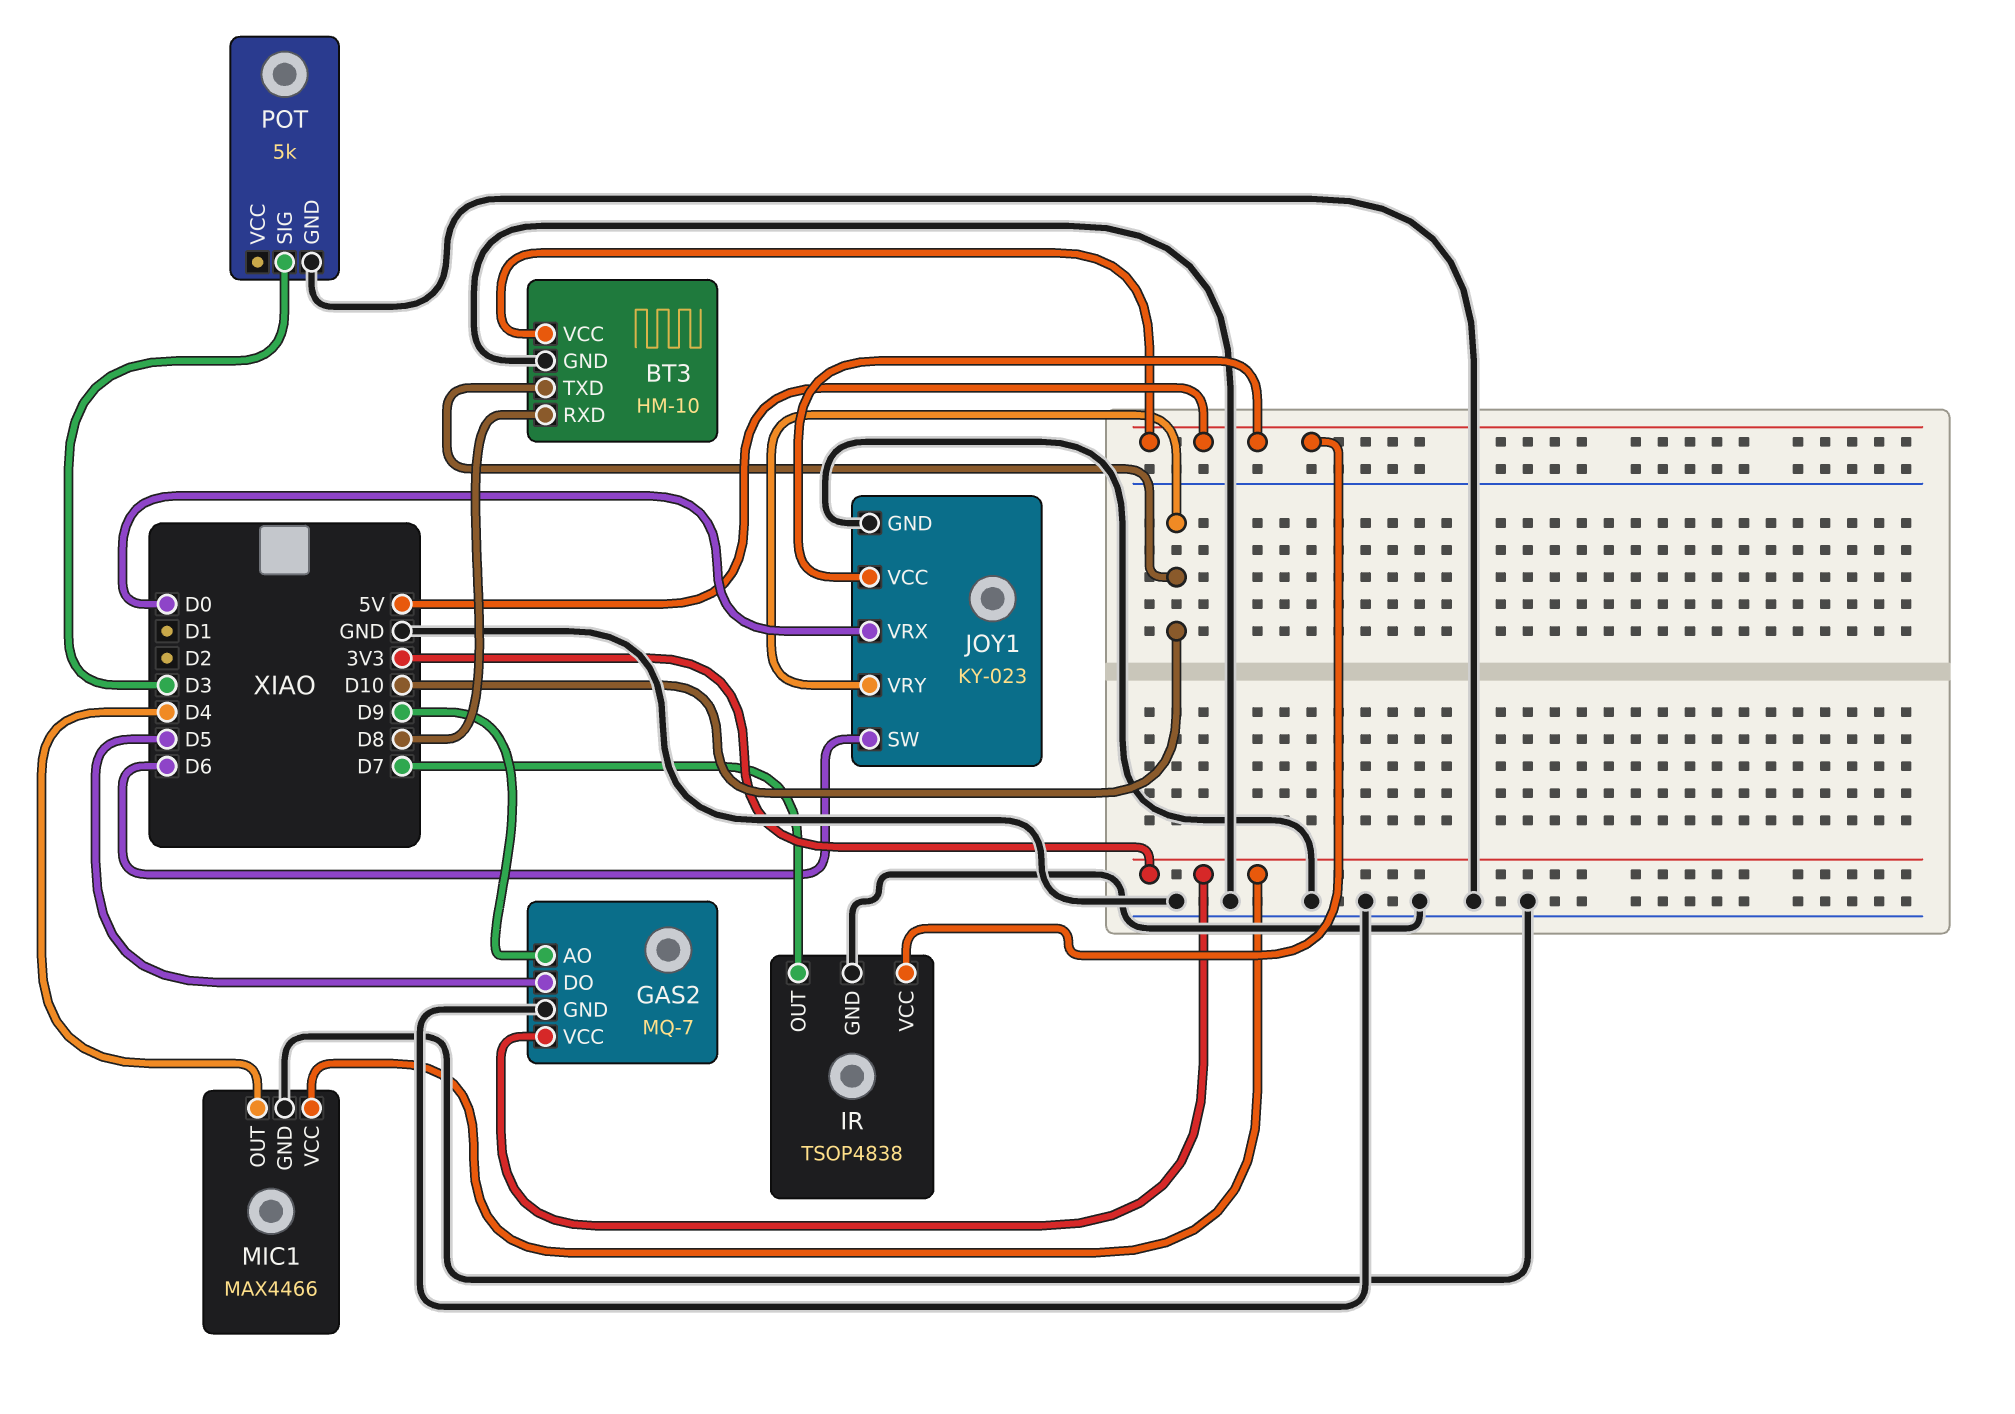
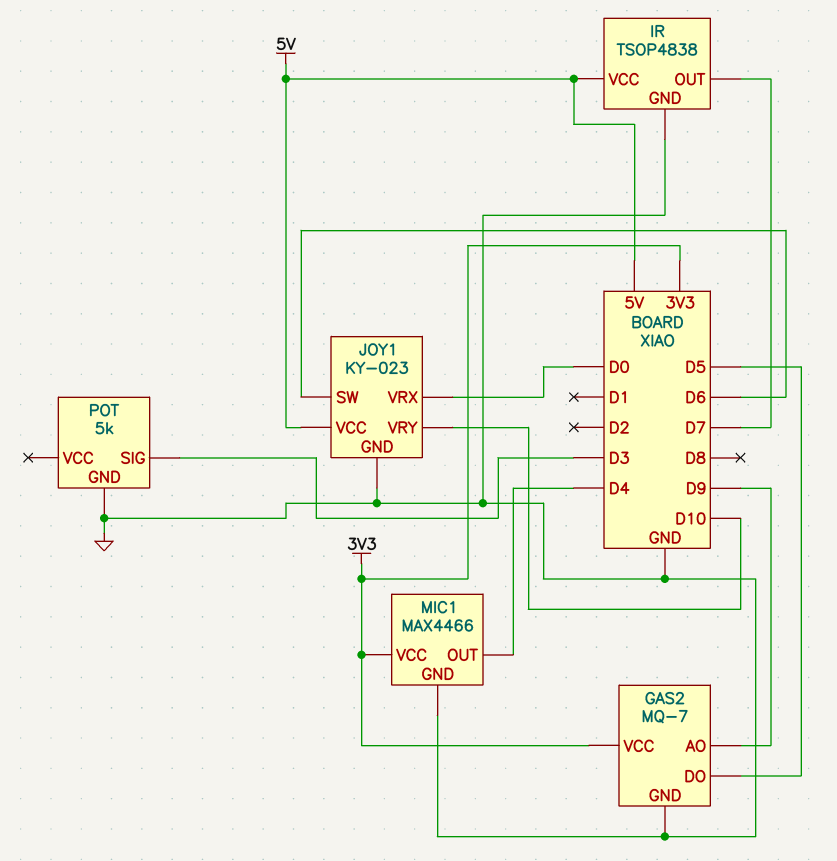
BT3: HM-10 -> none
BT3 pin GND: GND -> none
BT3 pin RXD: D8 -> none
BT3 pin TXD: D10 -> none
BT3 pin VCC: 5V -> none

